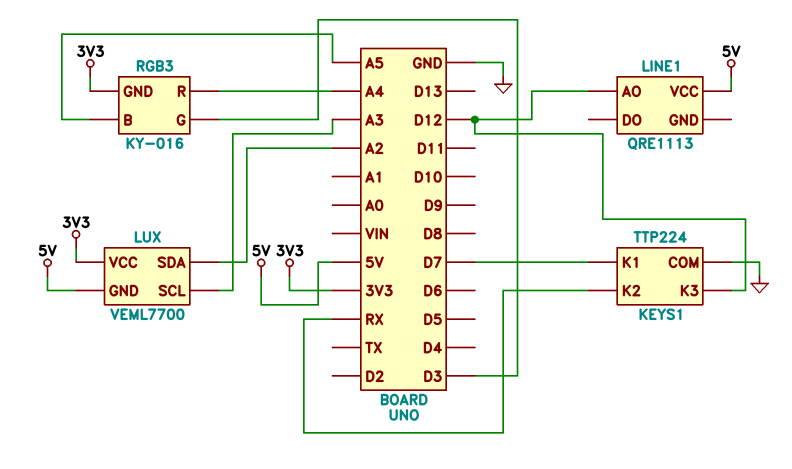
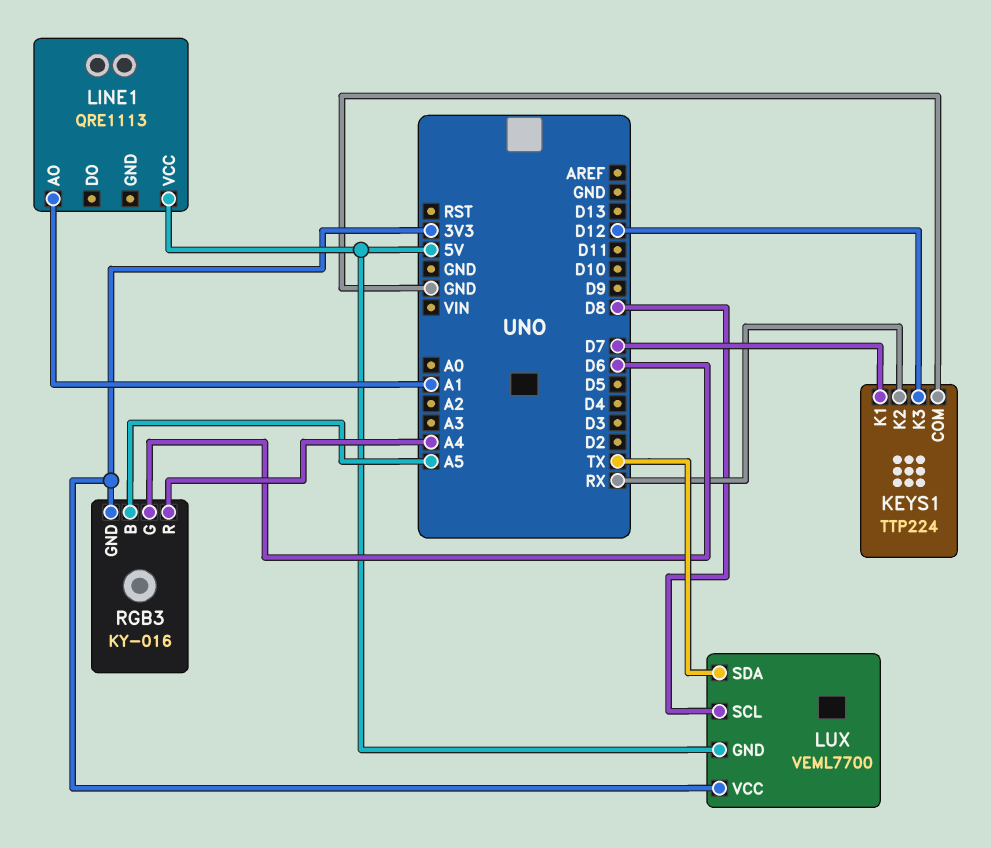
LINE1 pin AO: D12 -> A1
LUX pin SCL: A3 -> D8
LUX pin SDA: A2 -> TX
RGB3 pin G: D3 -> D6

